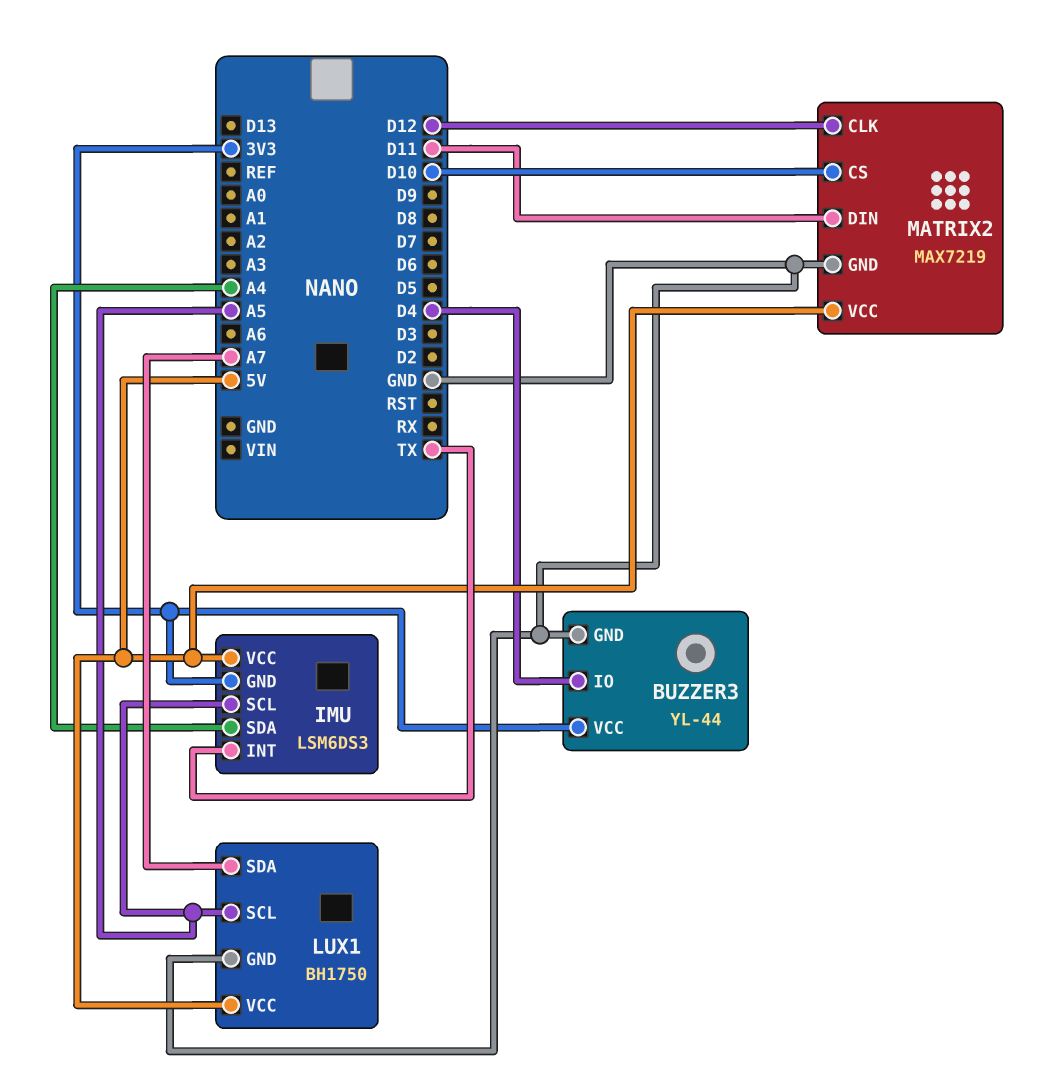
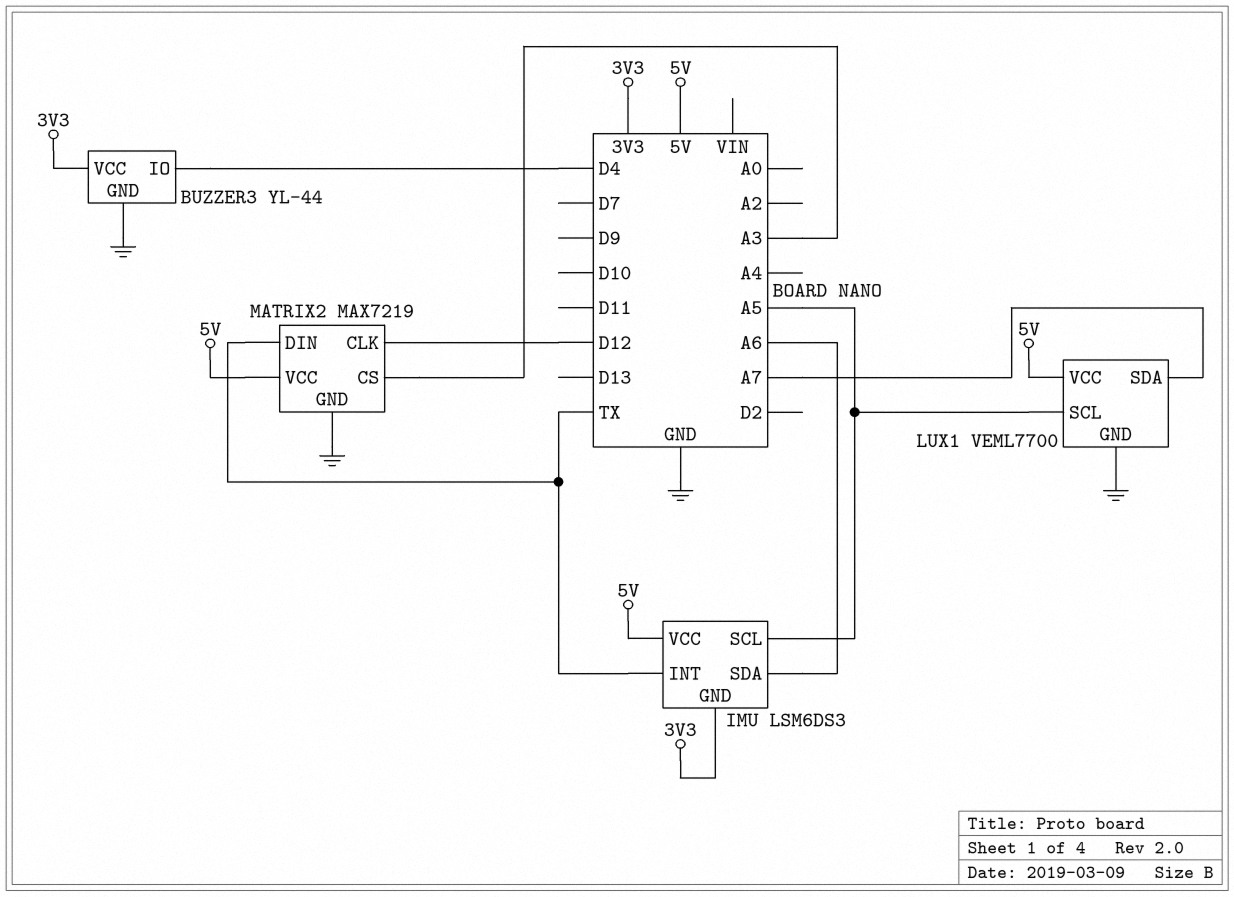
IMU pin SDA: A4 -> A6
LUX1: BH1750 -> VEML7700
MATRIX2 pin CS: D10 -> A3
MATRIX2 pin DIN: D11 -> TX

